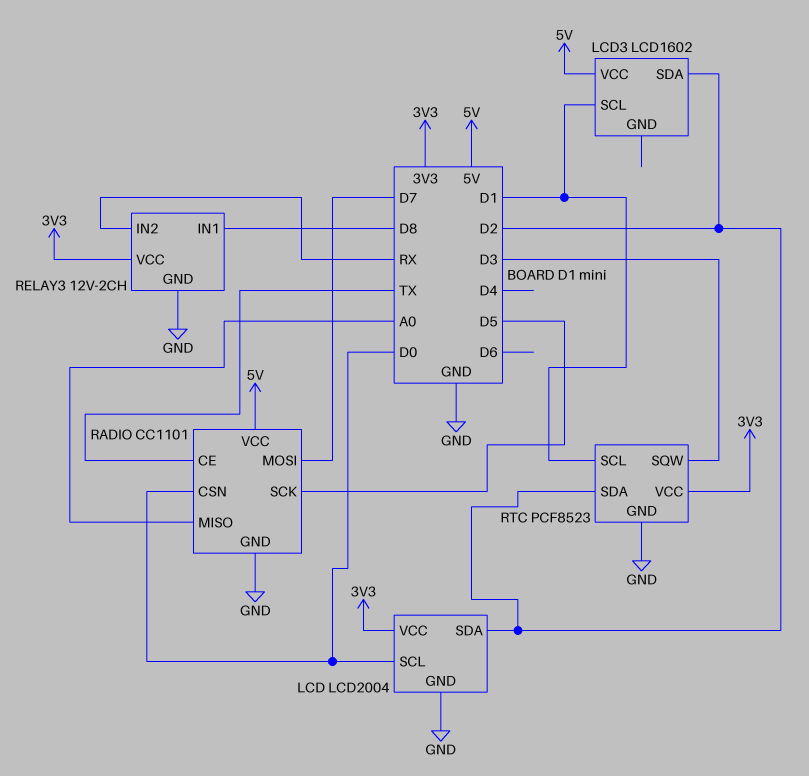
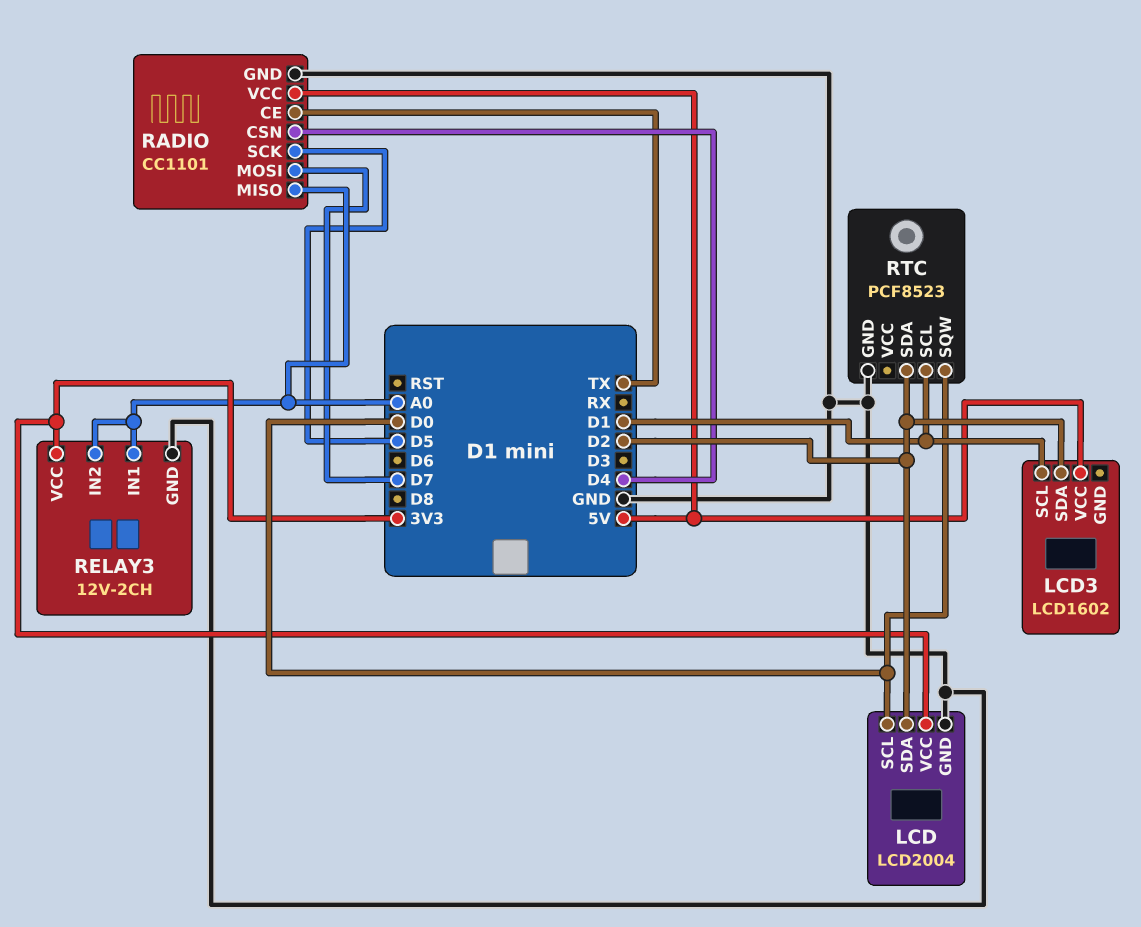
RADIO pin CSN: D0 -> D4
RELAY3 pin IN1: D8 -> A0
RELAY3 pin IN2: RX -> A0
RTC pin SQW: D3 -> D0
RTC pin VCC: 3V3 -> none

